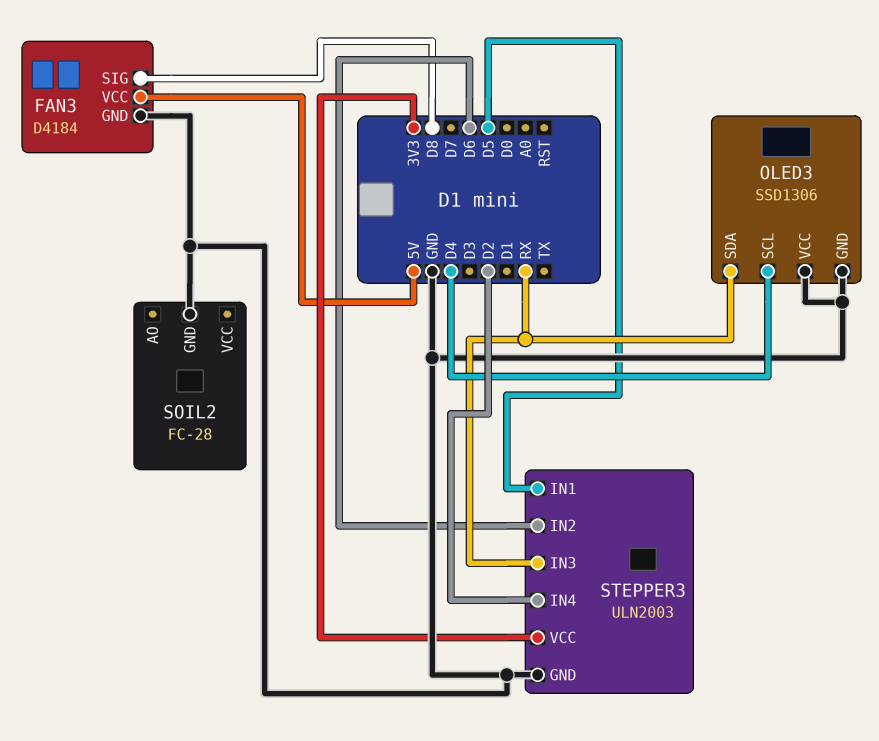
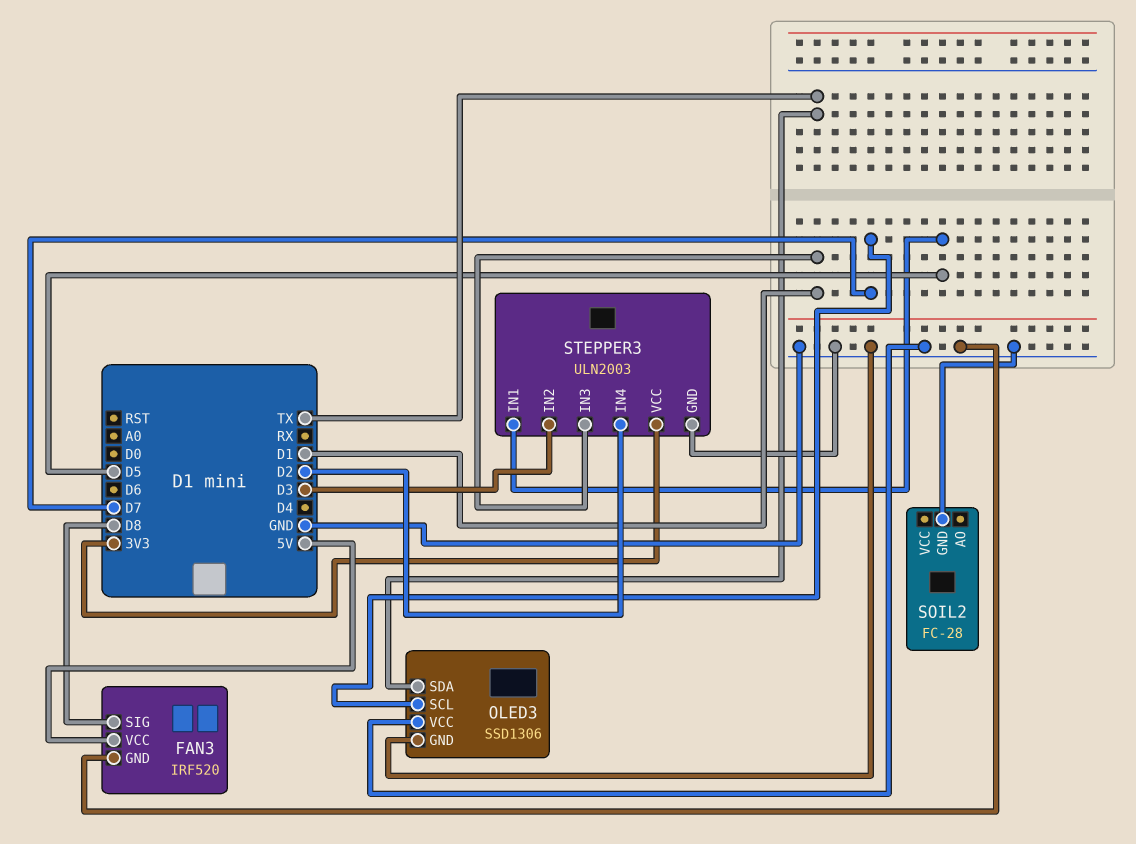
FAN3: D4184 -> IRF520
OLED3 pin SCL: D4 -> D7
OLED3 pin SDA: RX -> TX
STEPPER3 pin IN2: D6 -> D3
STEPPER3 pin IN3: RX -> D1

